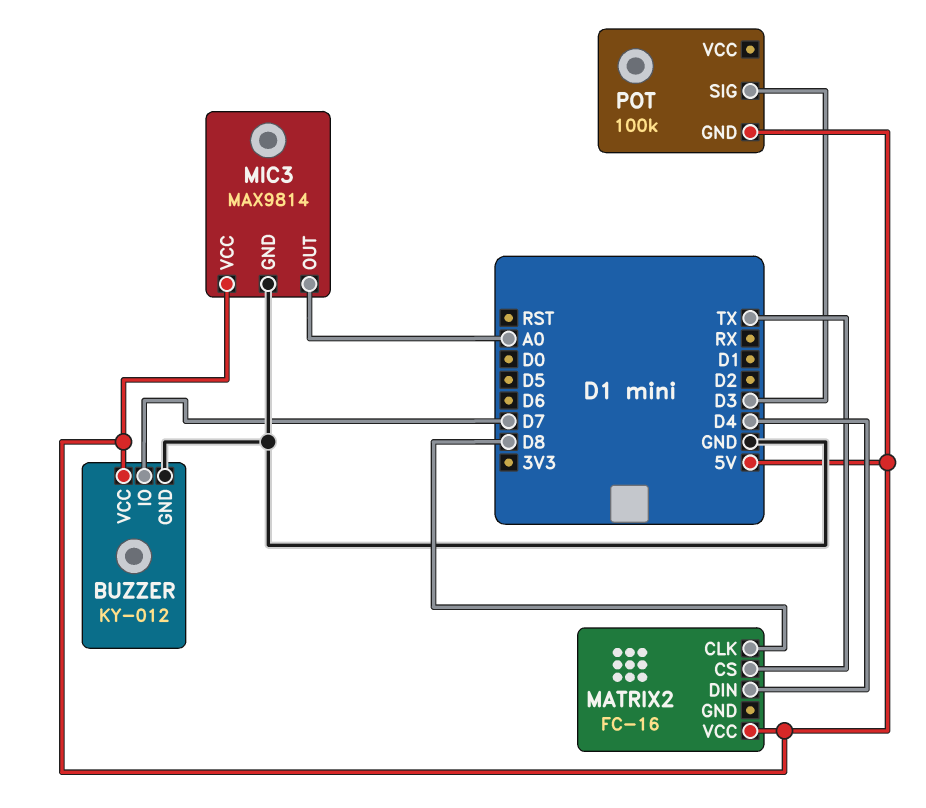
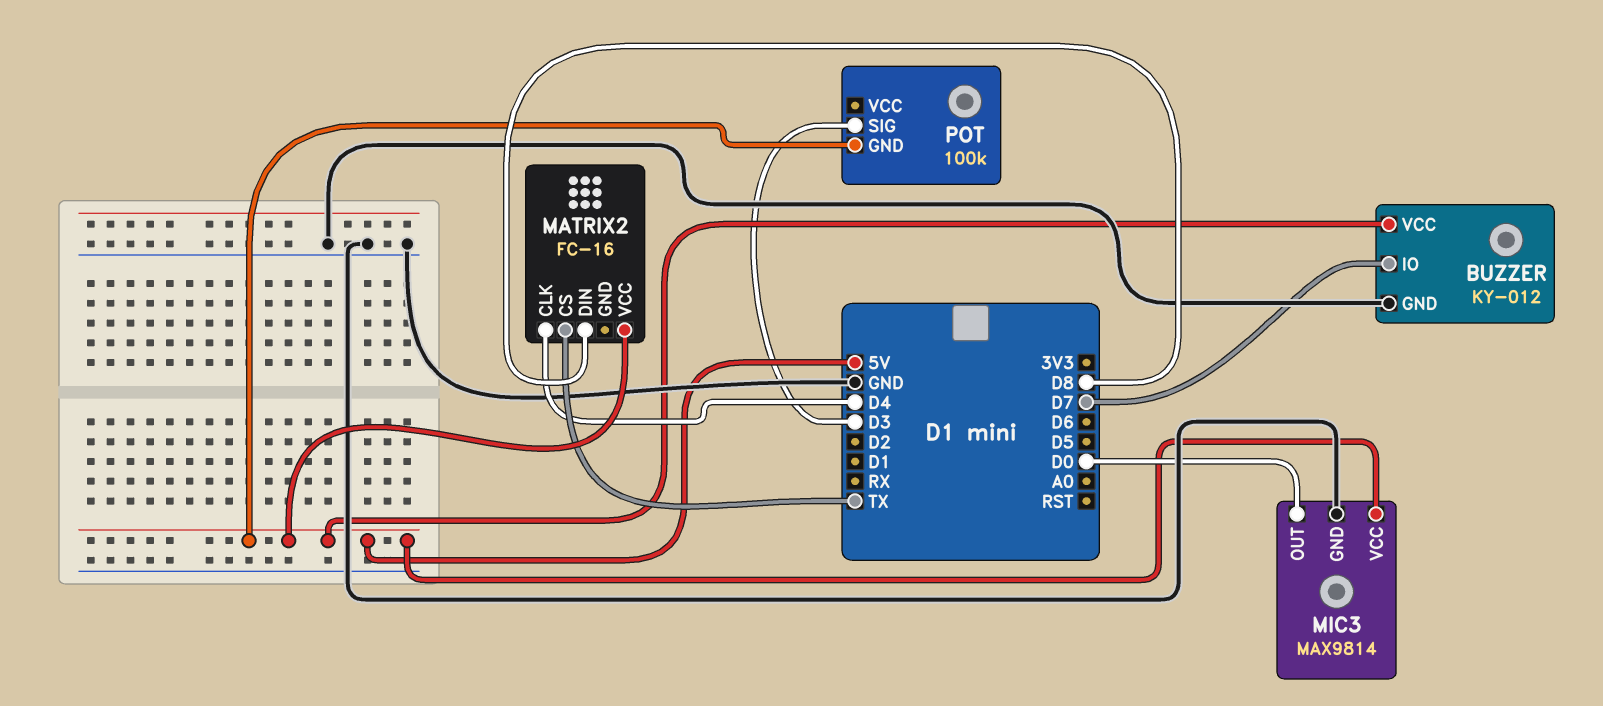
MATRIX2 pin CLK: D8 -> D4
MATRIX2 pin DIN: D4 -> D8
MIC3 pin OUT: A0 -> D0

